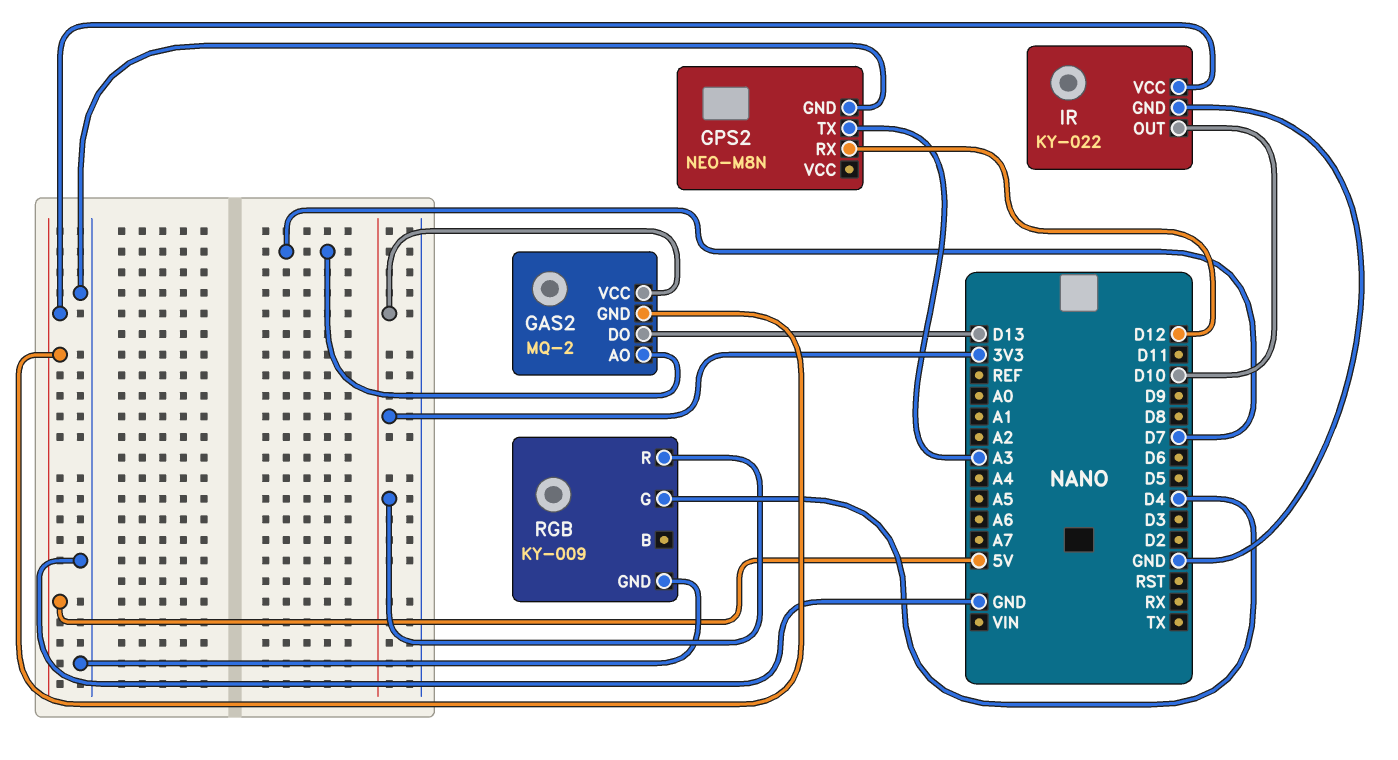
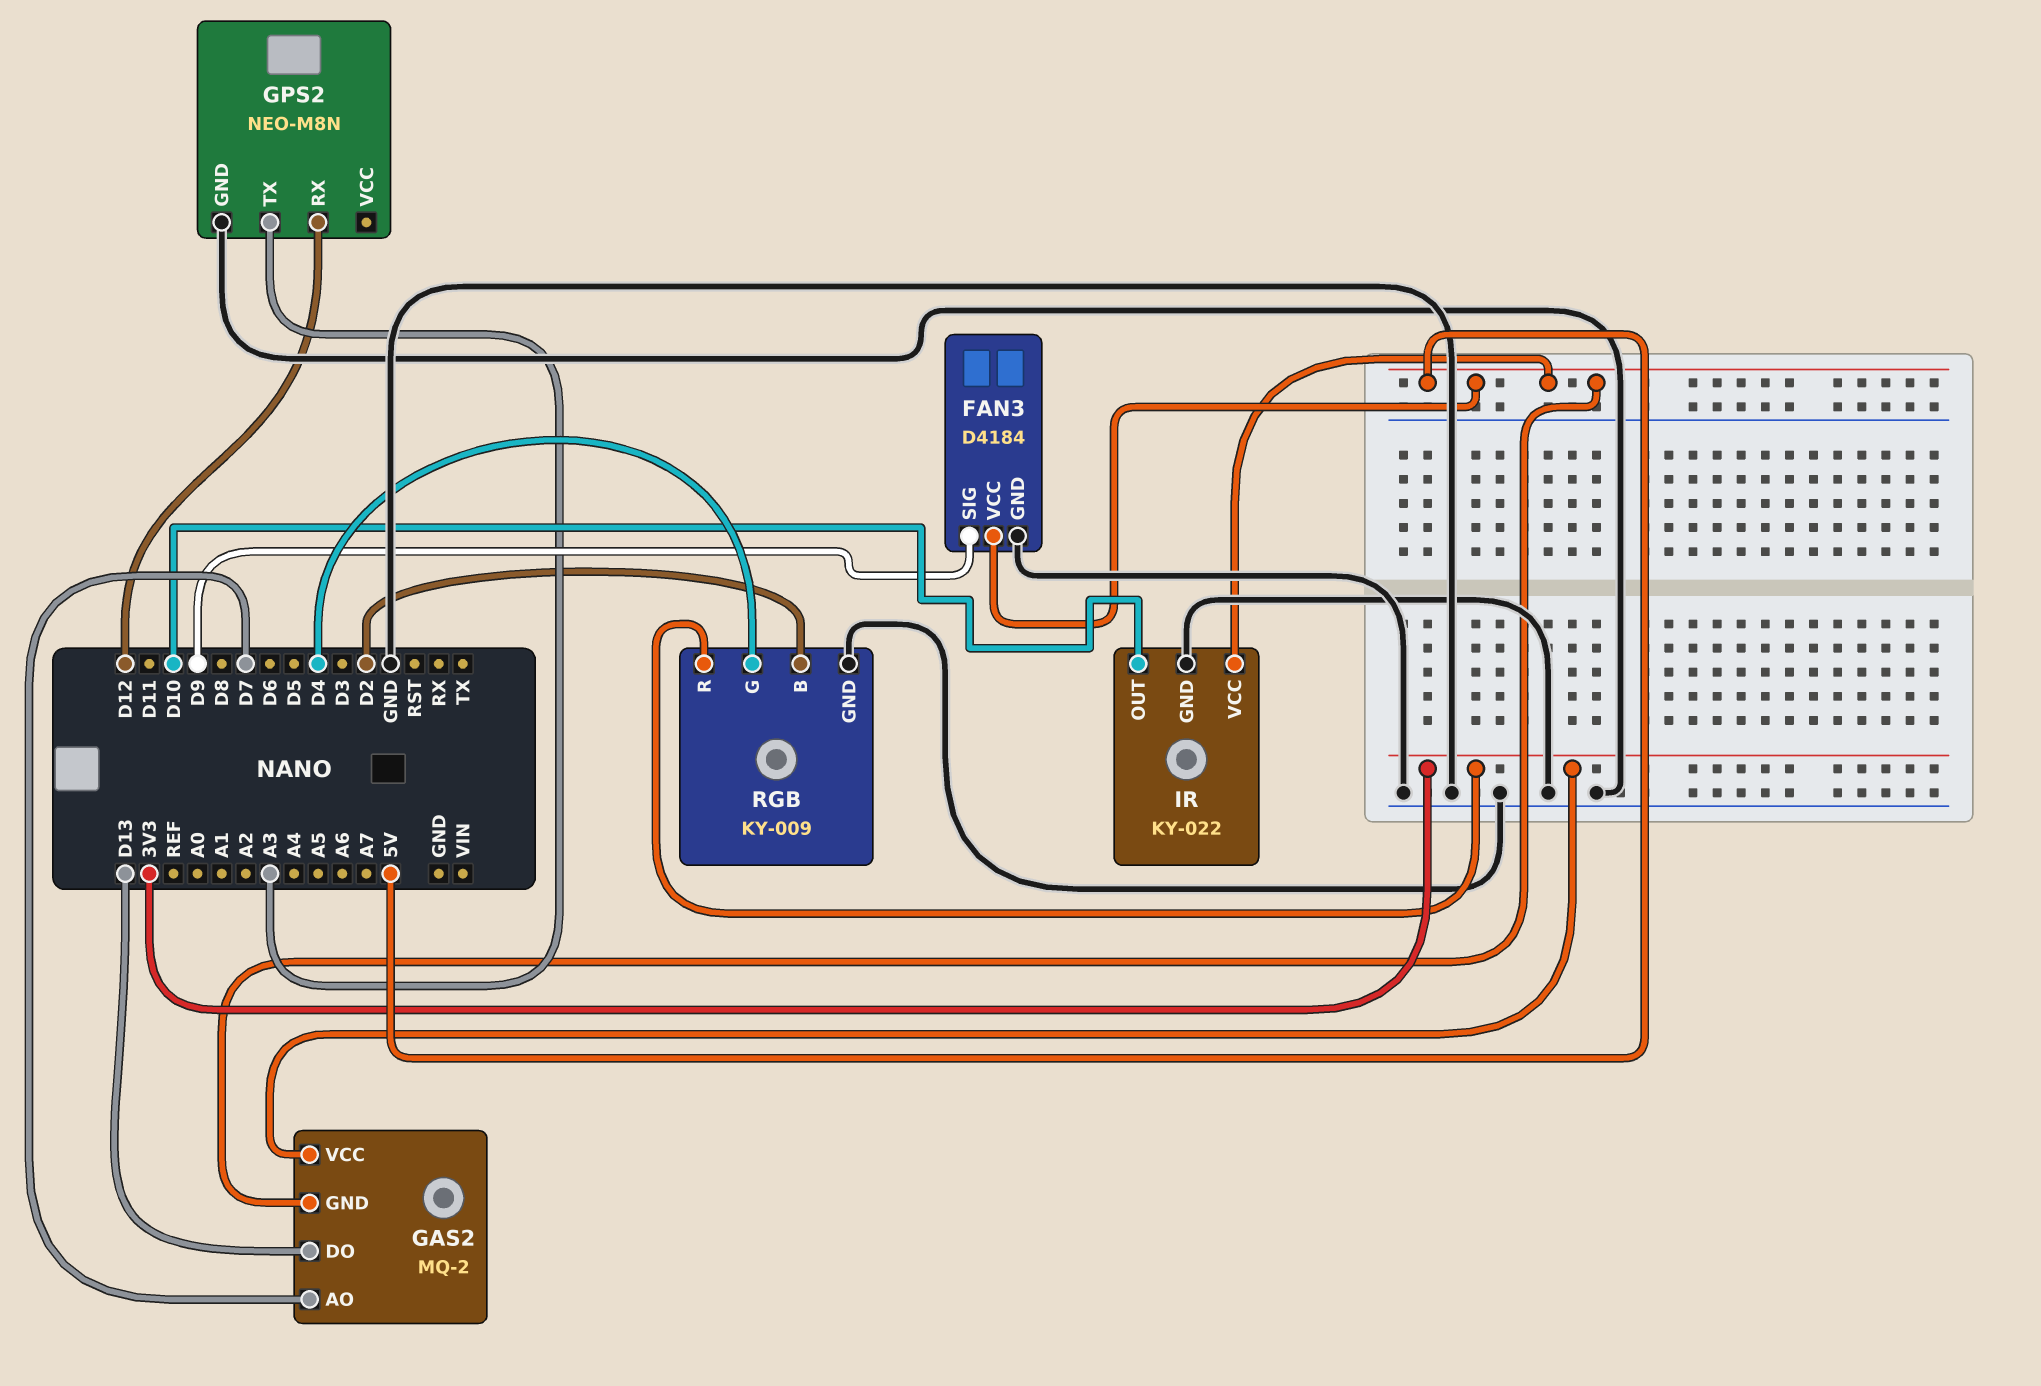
FAN3: none -> D4184
FAN3 pin GND: none -> GND
FAN3 pin SIG: none -> D9
FAN3 pin VCC: none -> 5V
RGB pin B: none -> D2

